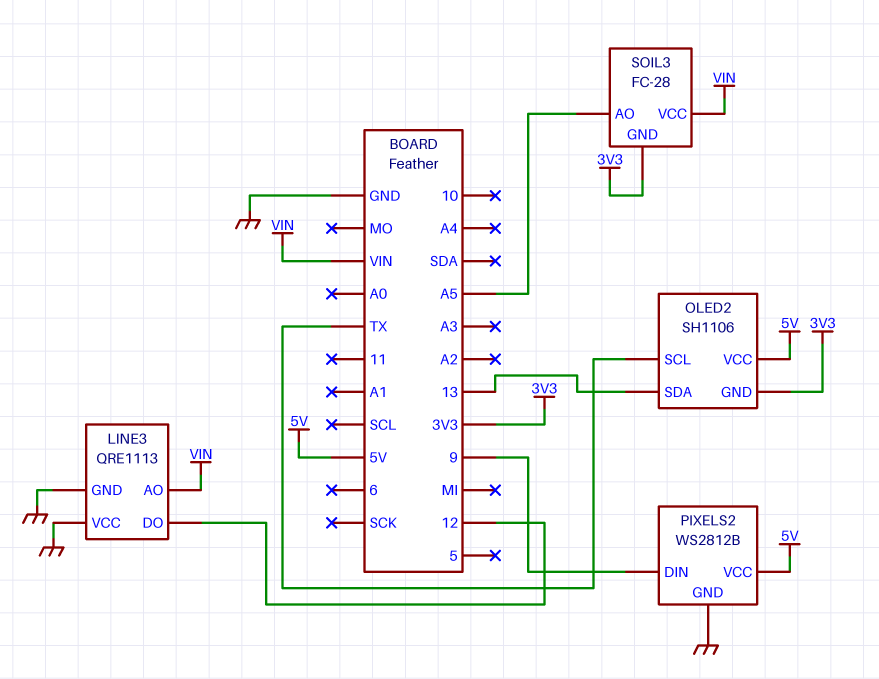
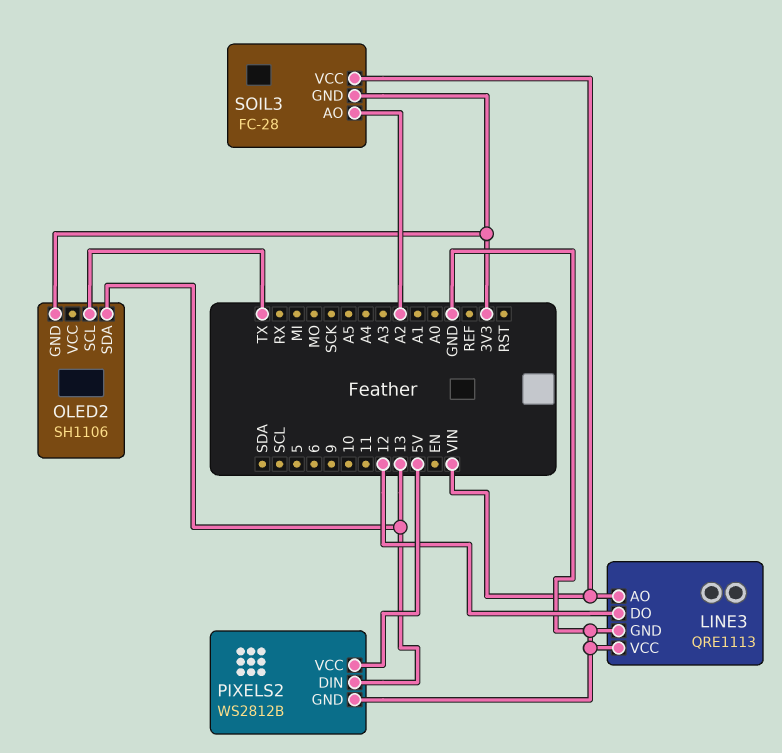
OLED2 pin VCC: 5V -> none
PIXELS2 pin DIN: 9 -> 13
SOIL3 pin AO: A5 -> A2

